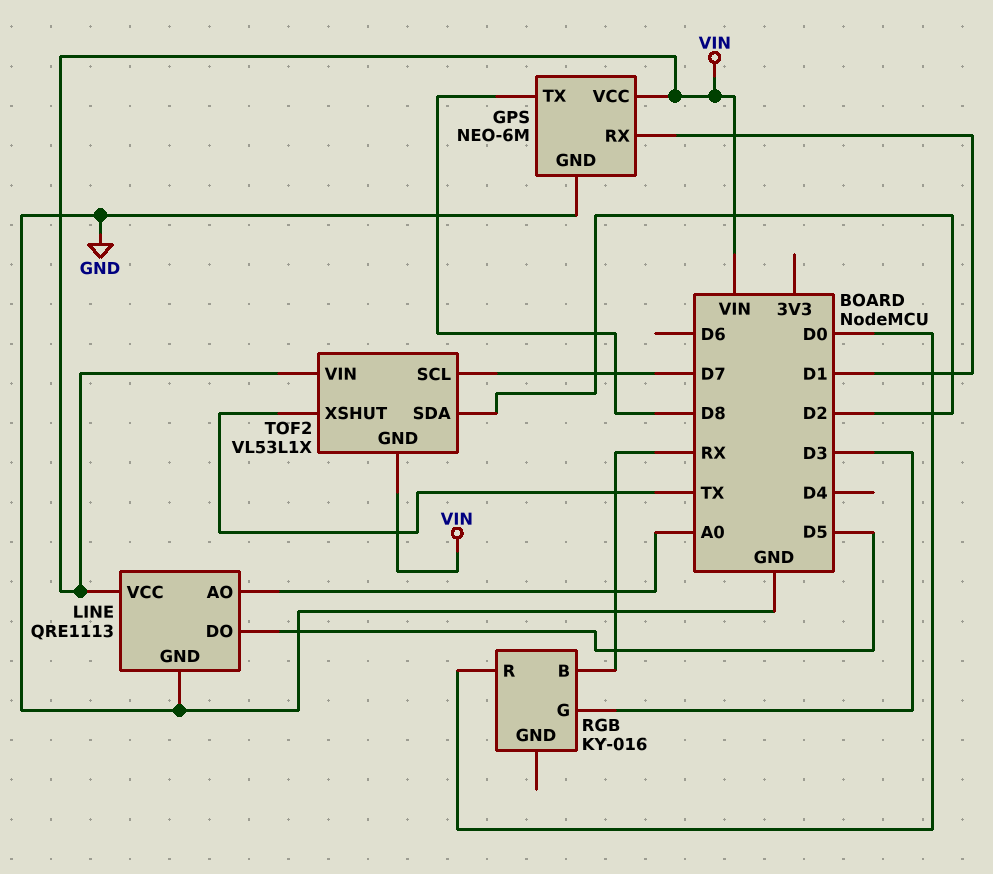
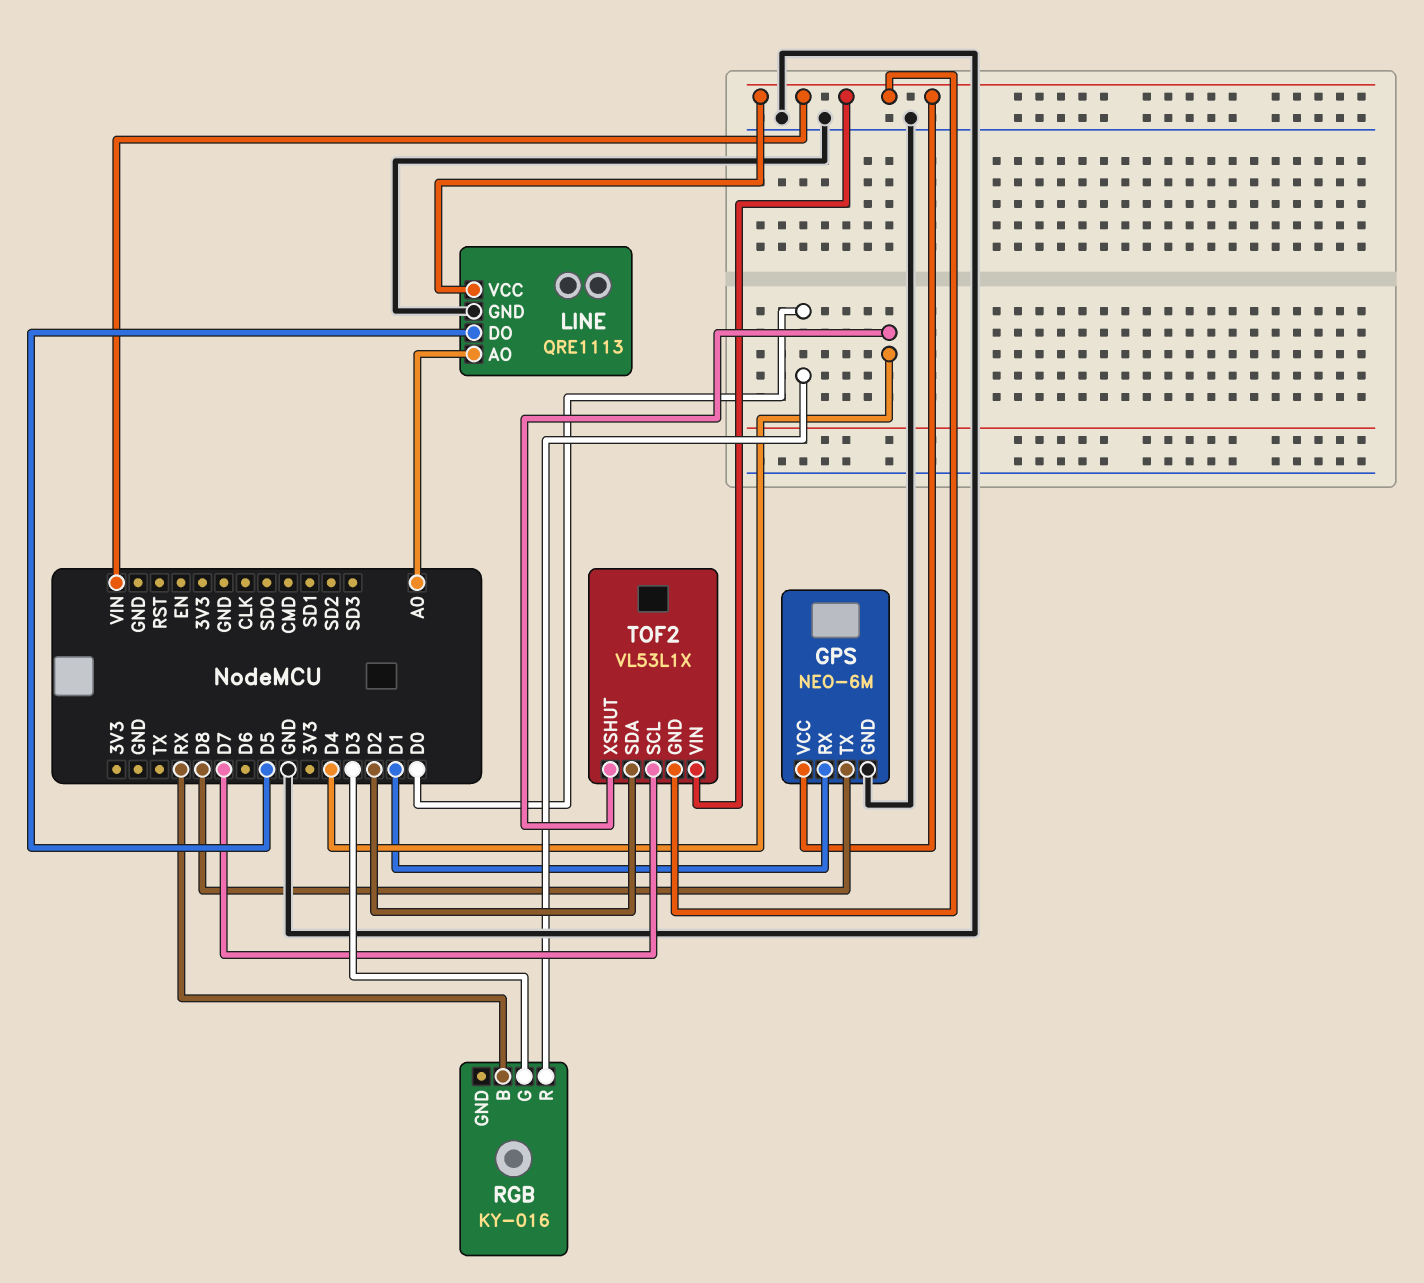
TOF2 pin XSHUT: TX -> D4

